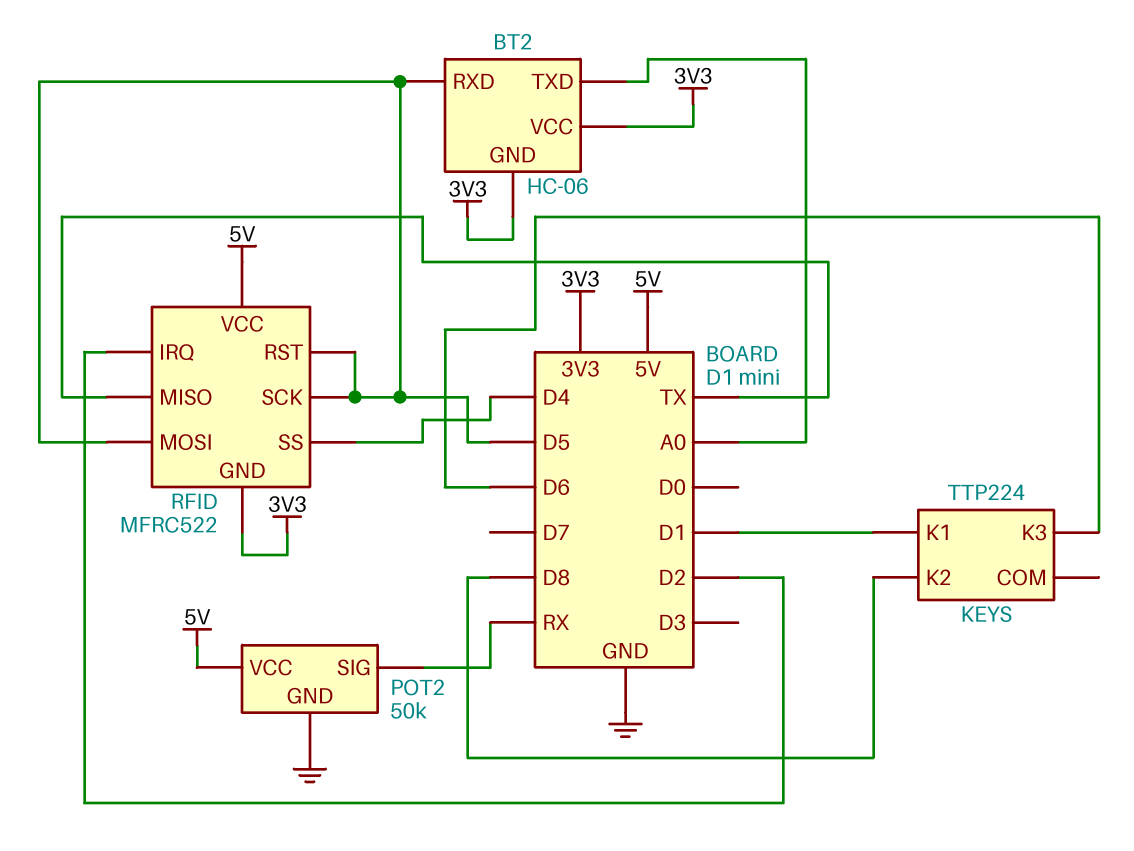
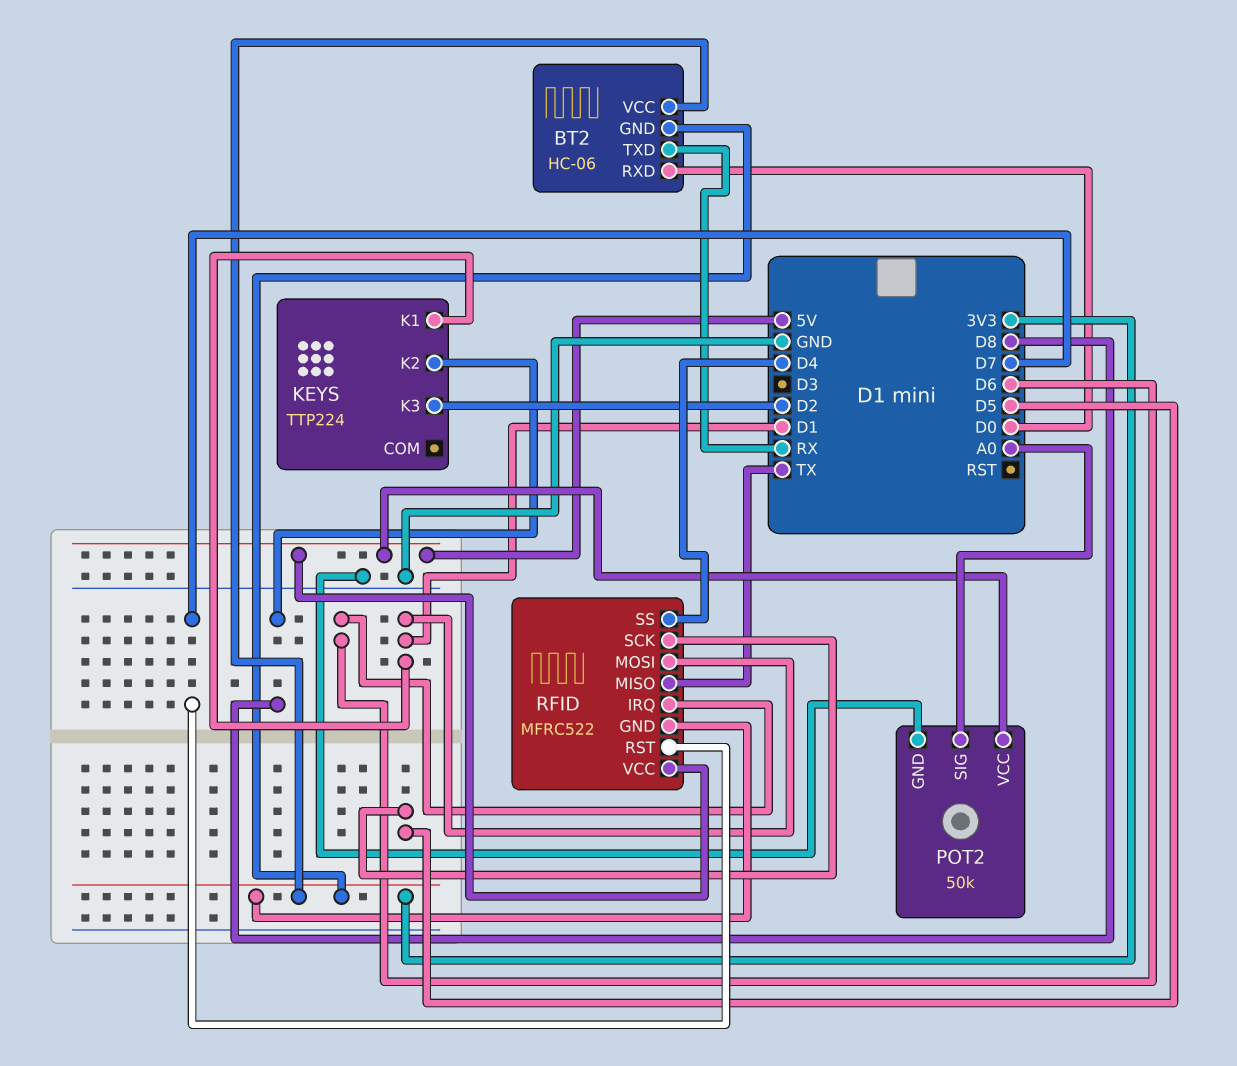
BT2 pin RXD: D5 -> D0
BT2 pin TXD: A0 -> RX
KEYS pin K3: D6 -> D2
POT2 pin SIG: RX -> A0
RFID pin IRQ: D2 -> D6
RFID pin MOSI: D5 -> D1
RFID pin RST: D5 -> D7

